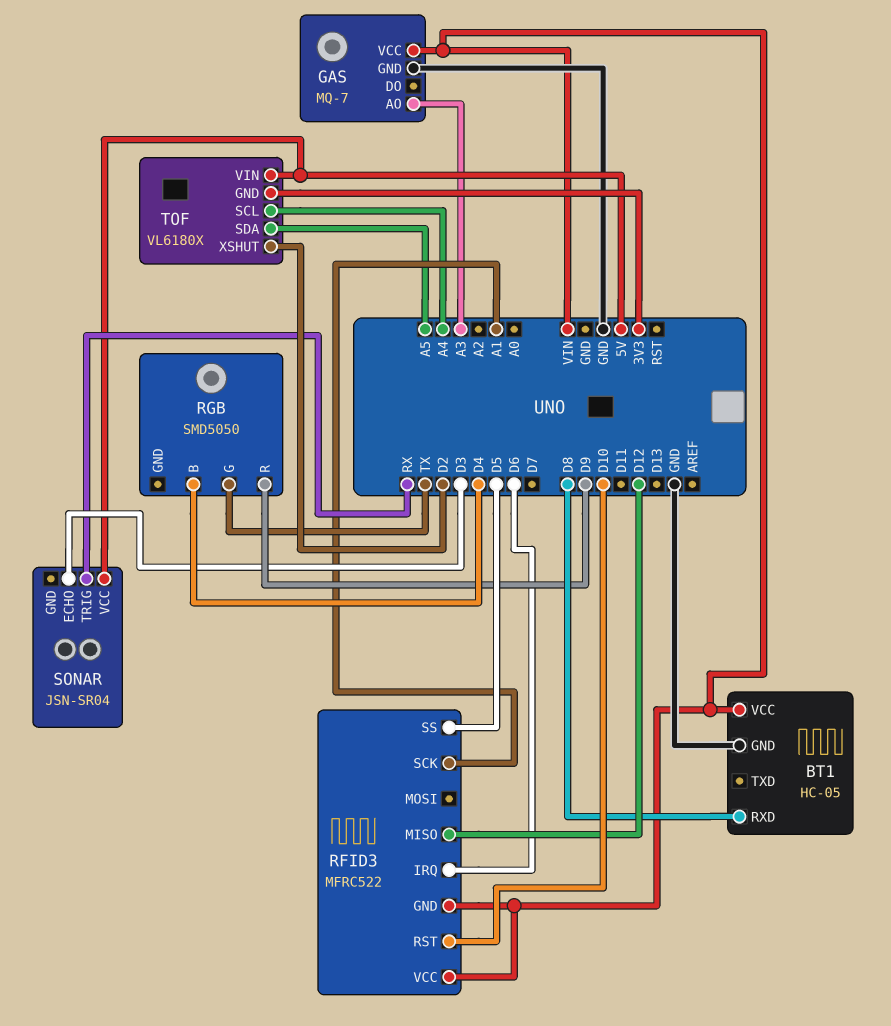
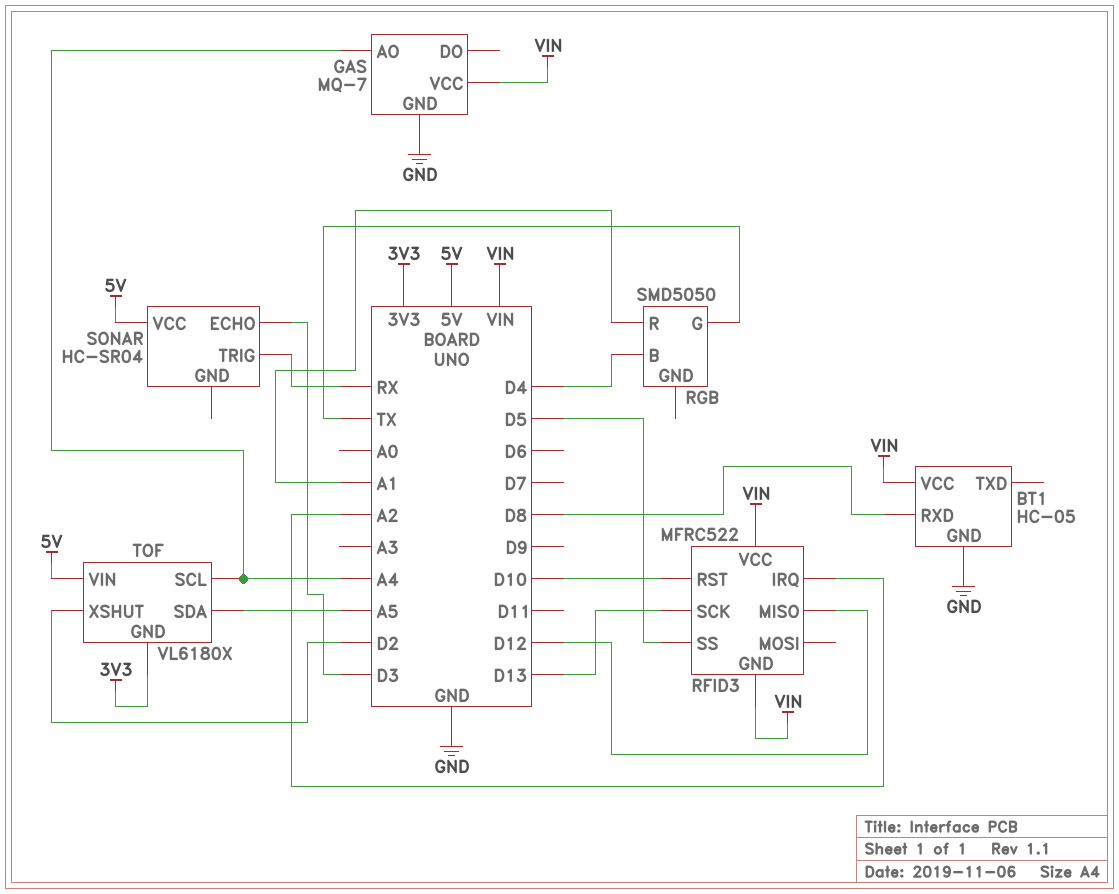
GAS pin AO: A3 -> A4
RFID3 pin IRQ: D6 -> A2
RFID3 pin SCK: A1 -> D13
RGB pin R: D9 -> A1
SONAR: JSN-SR04 -> HC-SR04

